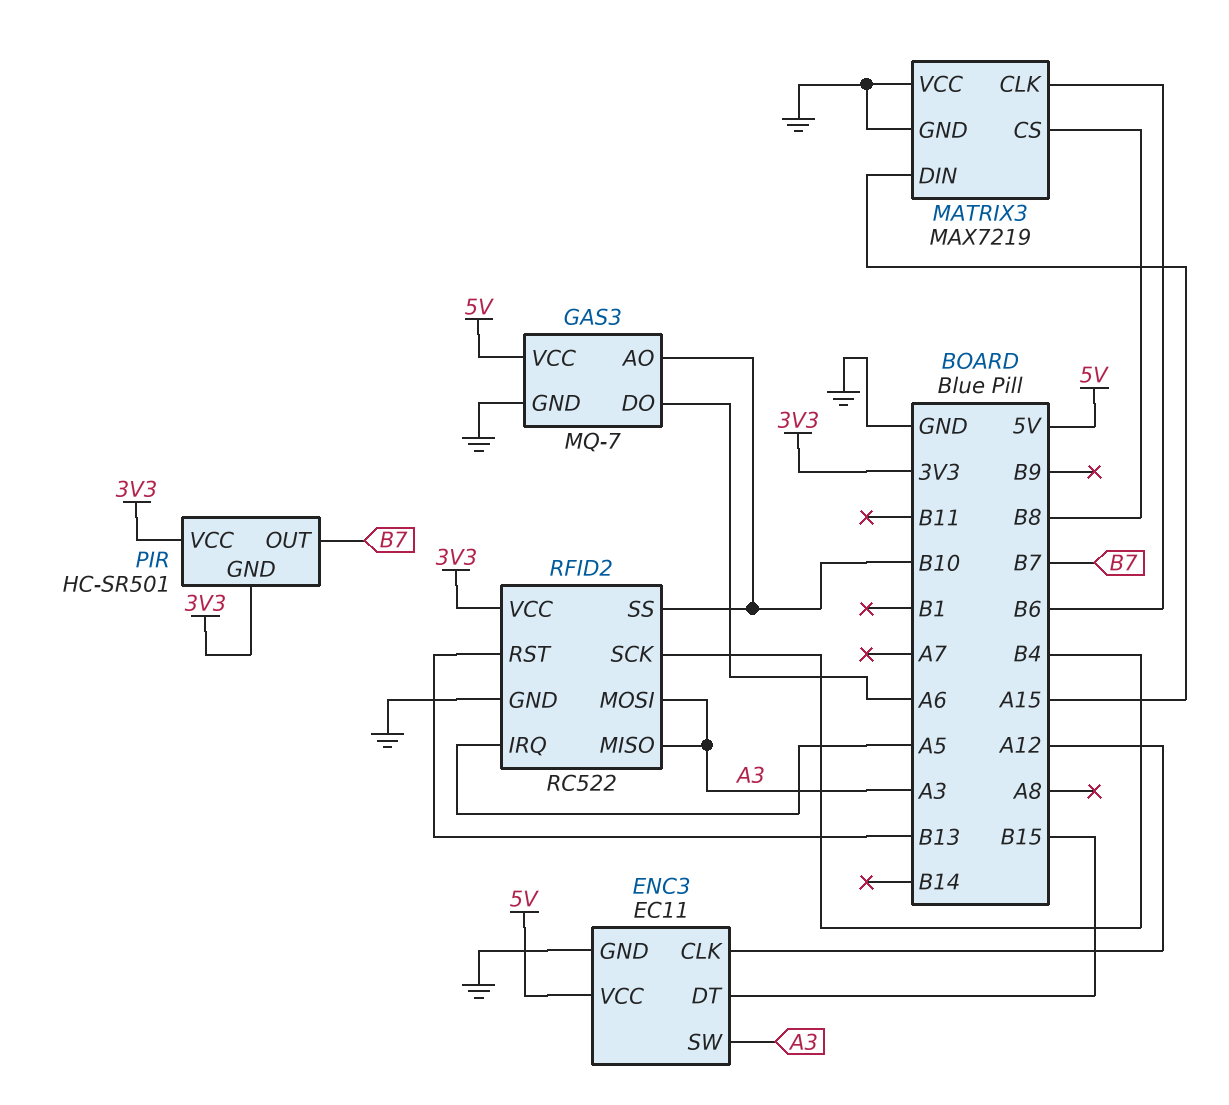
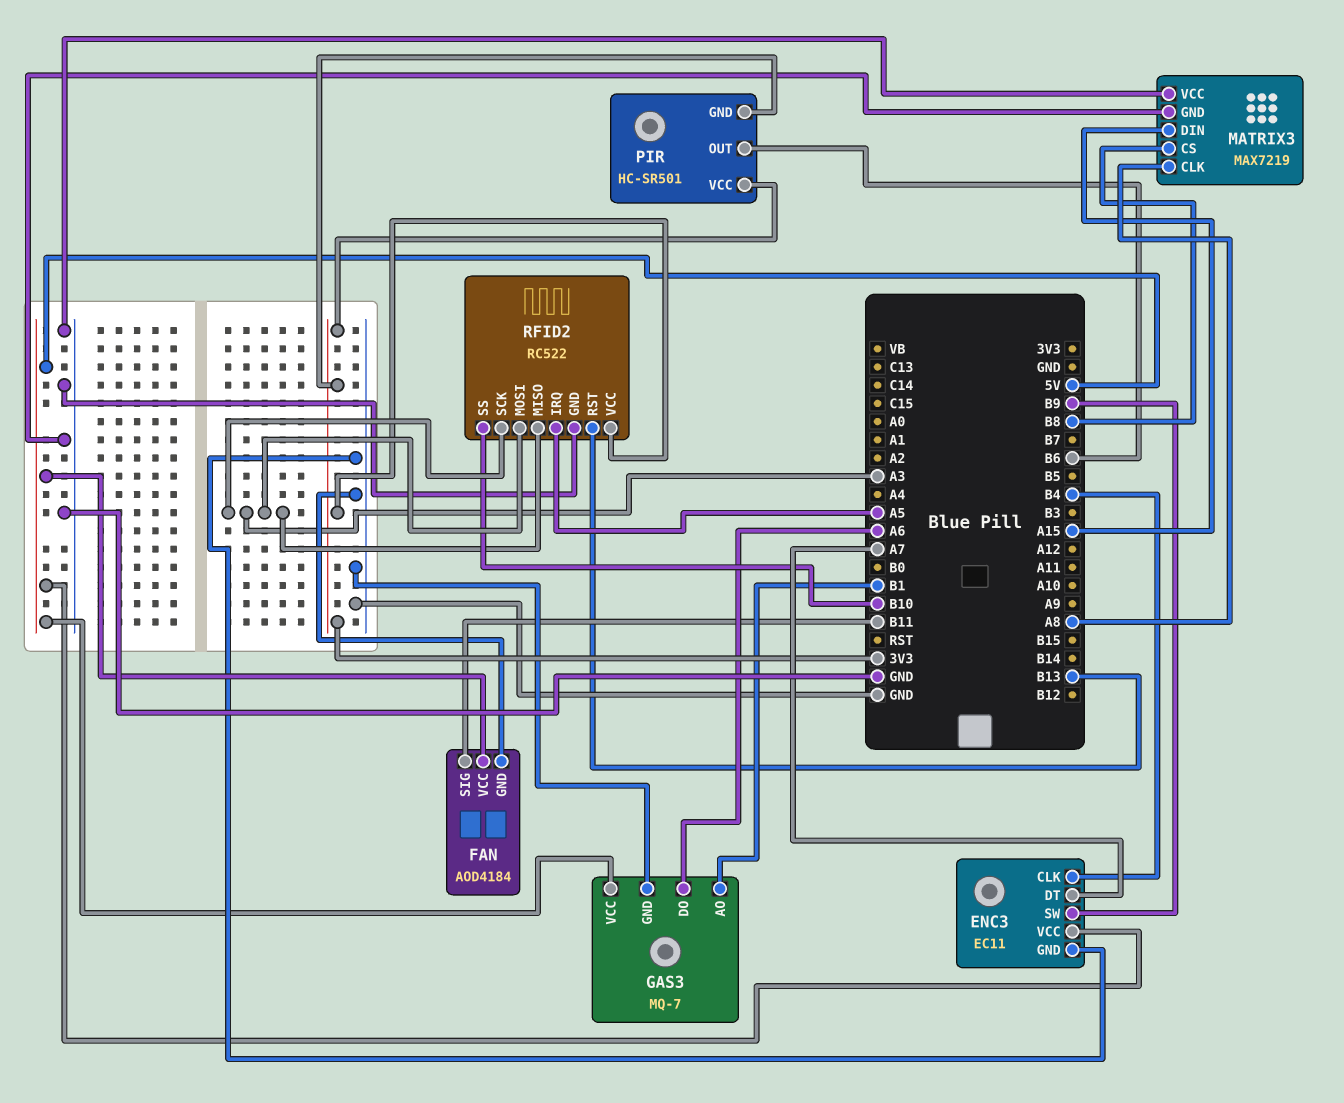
ENC3 pin CLK: A12 -> B4
ENC3 pin DT: B15 -> A7
ENC3 pin SW: A3 -> B9
FAN: none -> AOD4184
FAN pin GND: none -> GND
FAN pin SIG: none -> B11
FAN pin VCC: none -> 5V
GAS3 pin AO: B10 -> B1
MATRIX3 pin CLK: B6 -> A8
PIR pin OUT: B7 -> B6
RFID2 pin SCK: B4 -> A3

